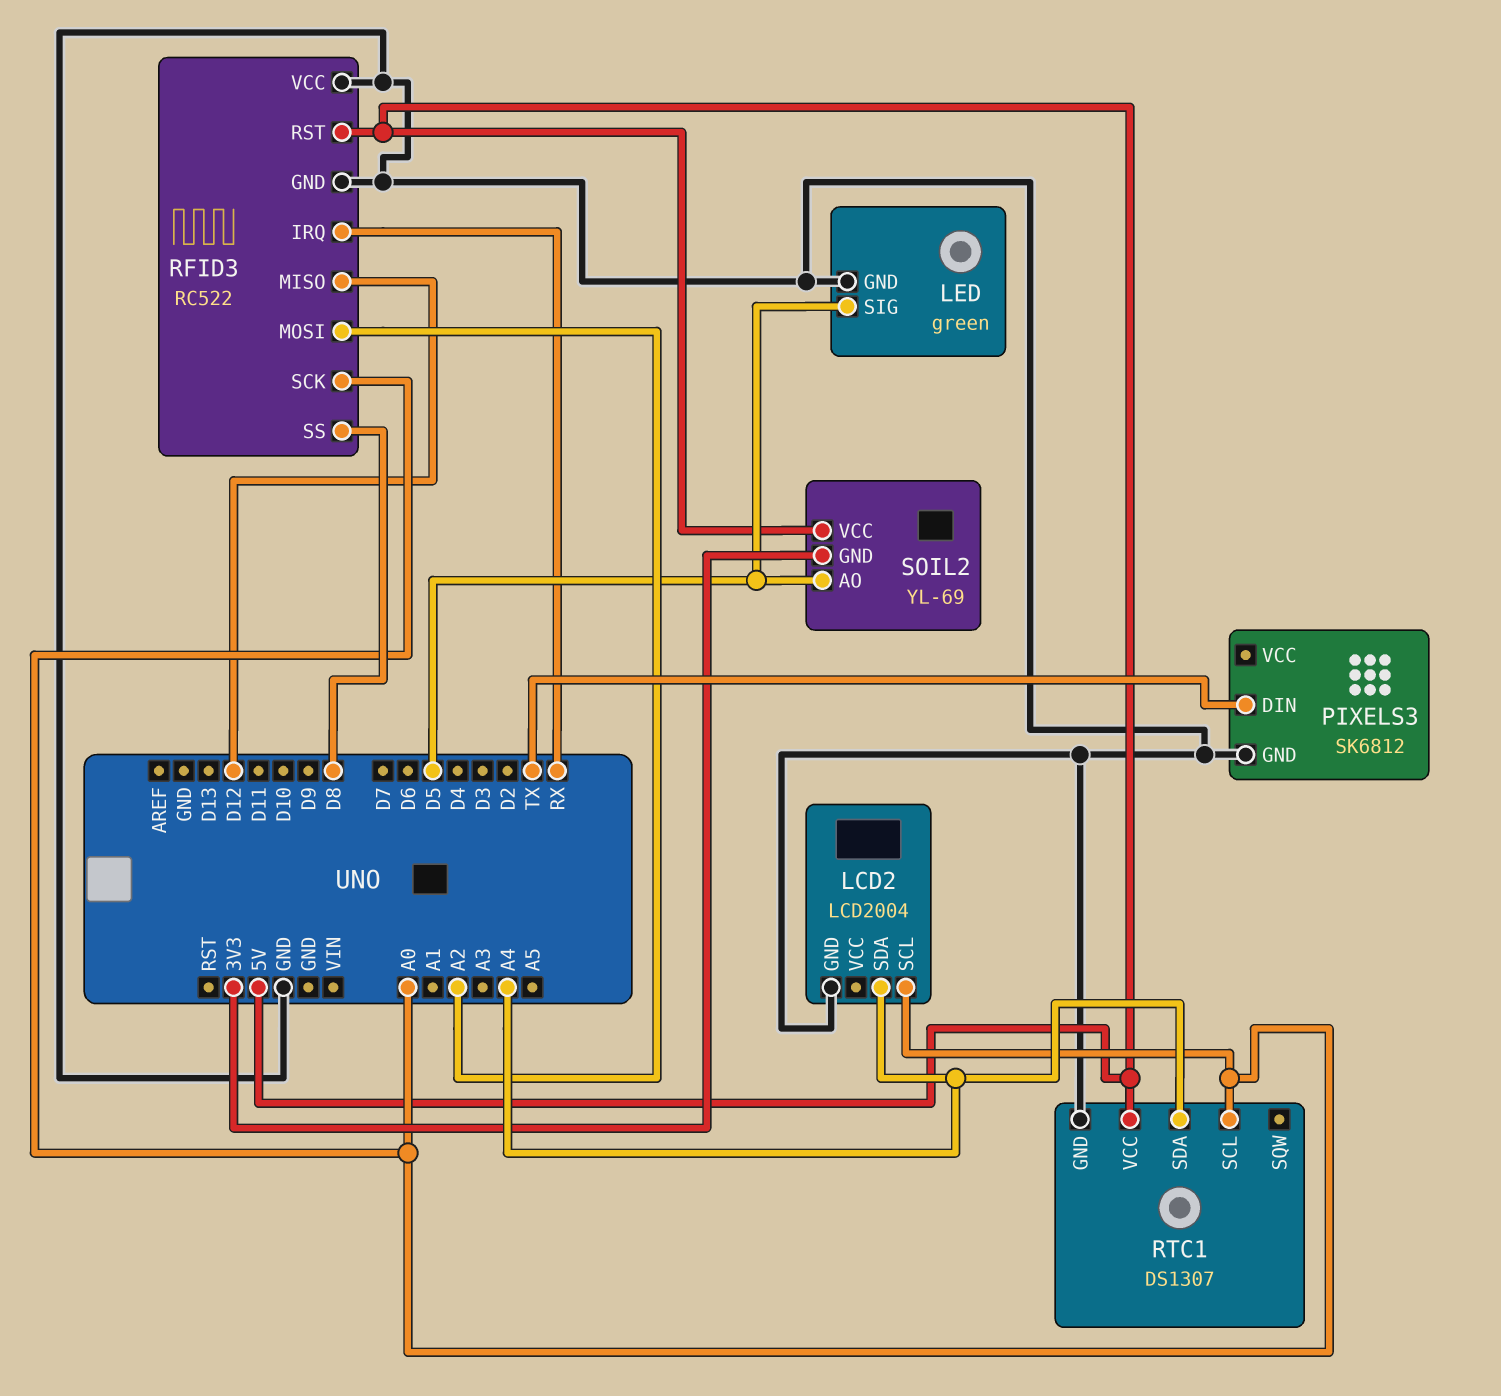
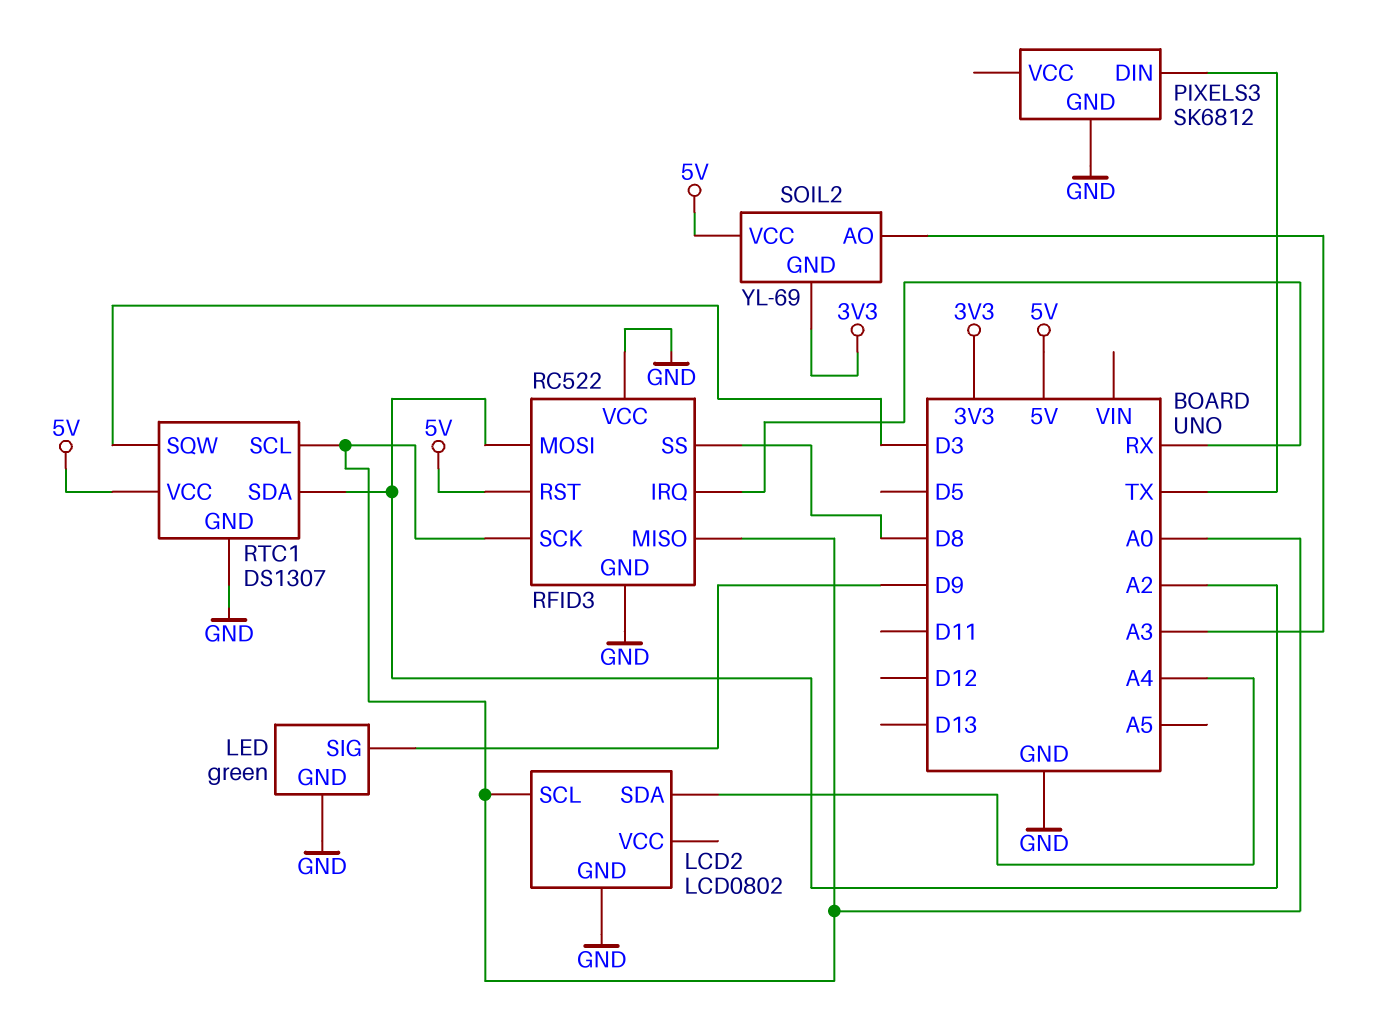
LCD2: LCD2004 -> LCD0802
LED pin SIG: D5 -> D9
RFID3 pin MISO: D12 -> A0
RTC1 pin SDA: A4 -> A2
RTC1 pin SQW: none -> D3
SOIL2 pin AO: D5 -> A3

